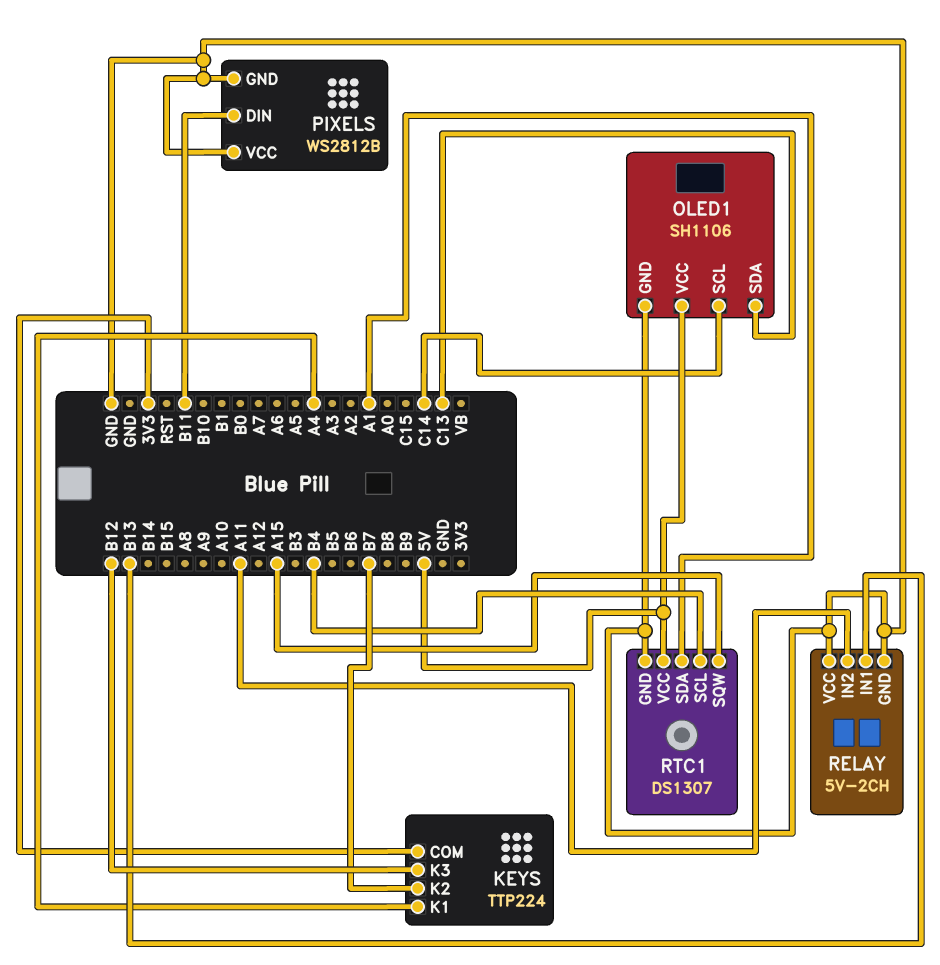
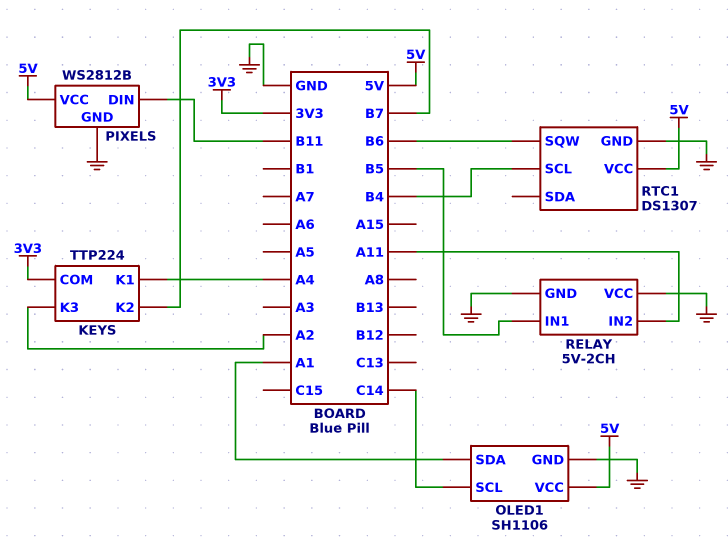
KEYS pin K3: B12 -> A2
OLED1 pin SDA: C13 -> A1
PIXELS pin VCC: GND -> 5V
RELAY pin IN1: B13 -> B5
RTC1 pin SDA: A1 -> none
RTC1 pin SQW: A15 -> B6

